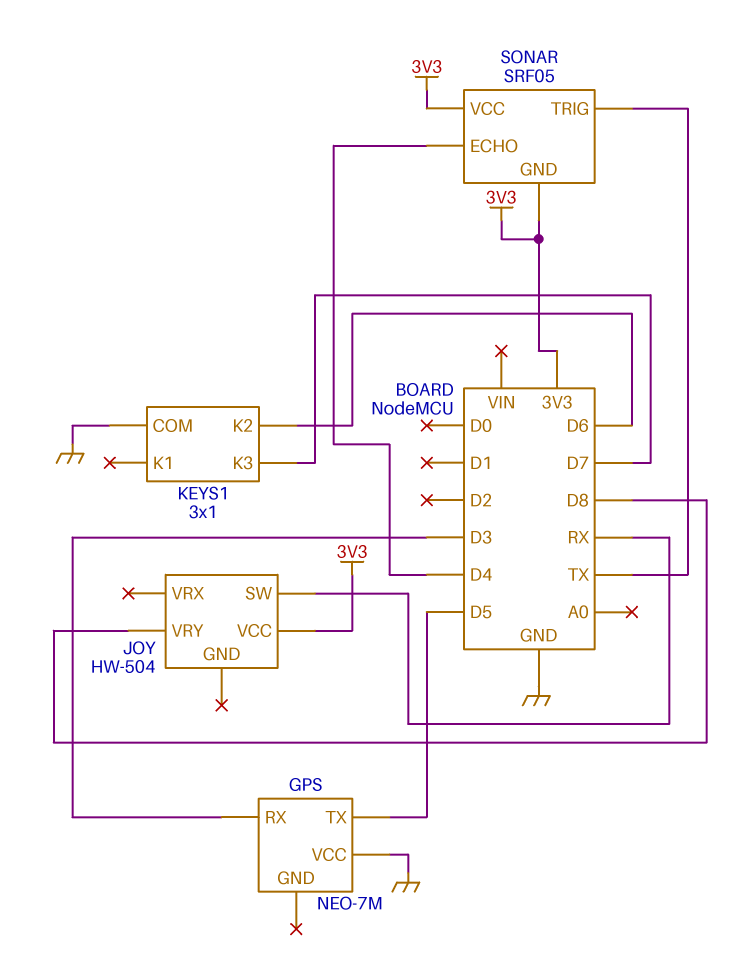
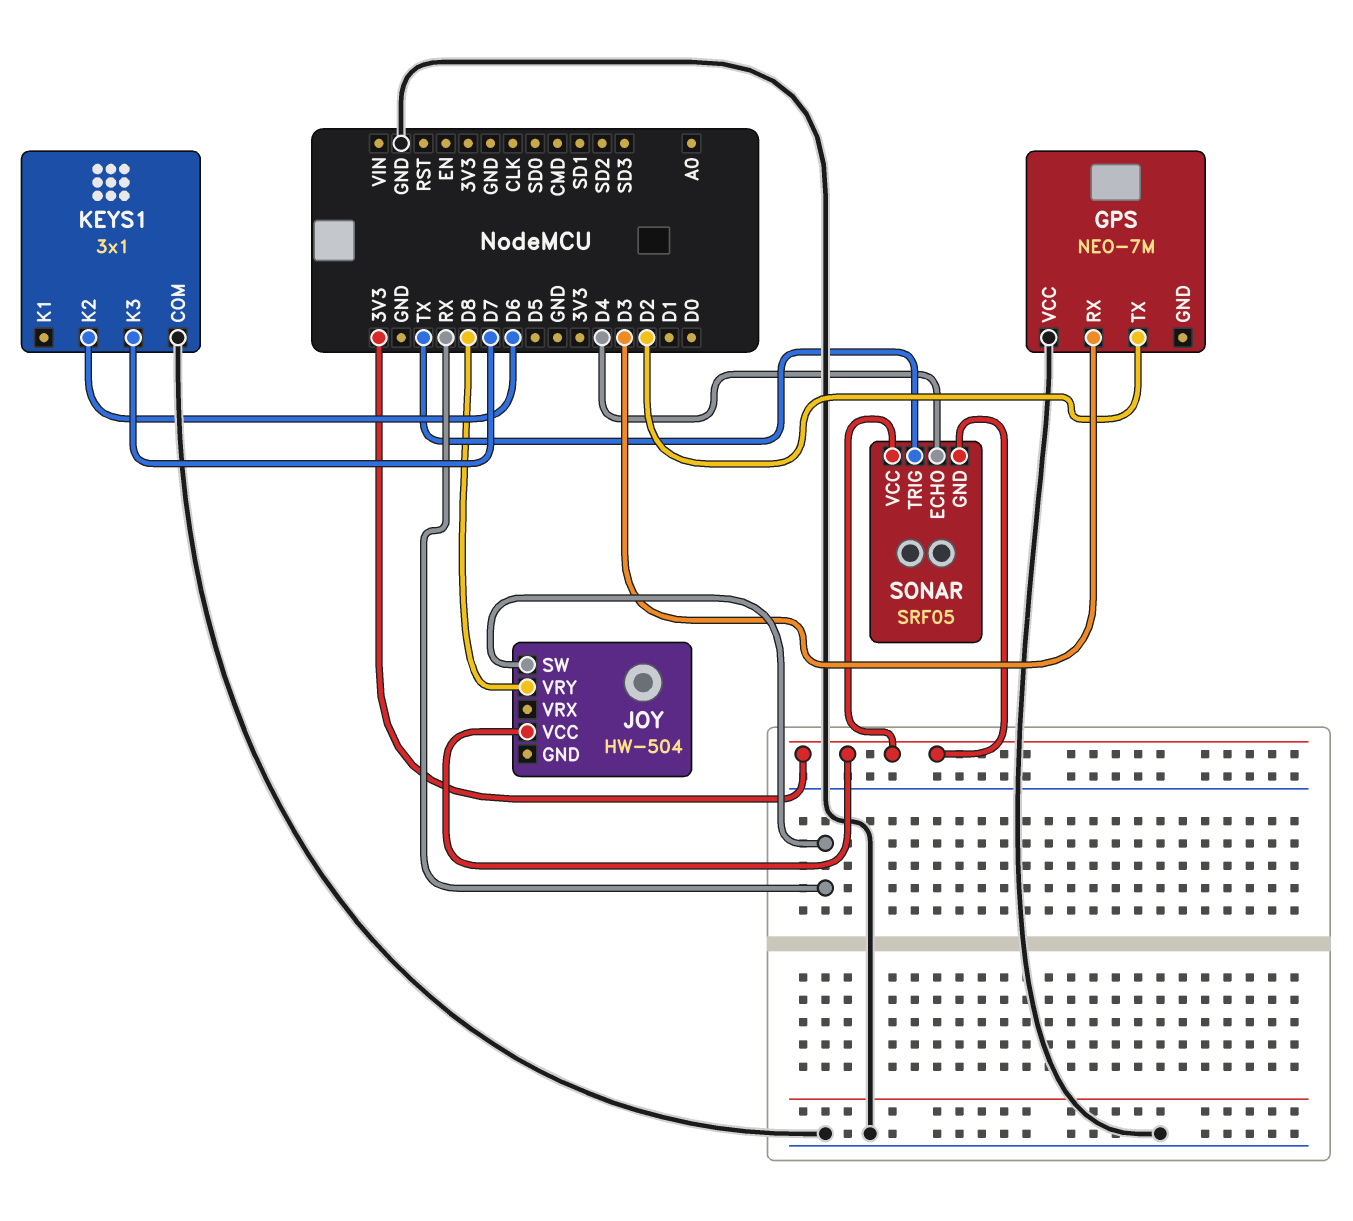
GPS pin TX: D5 -> D2

